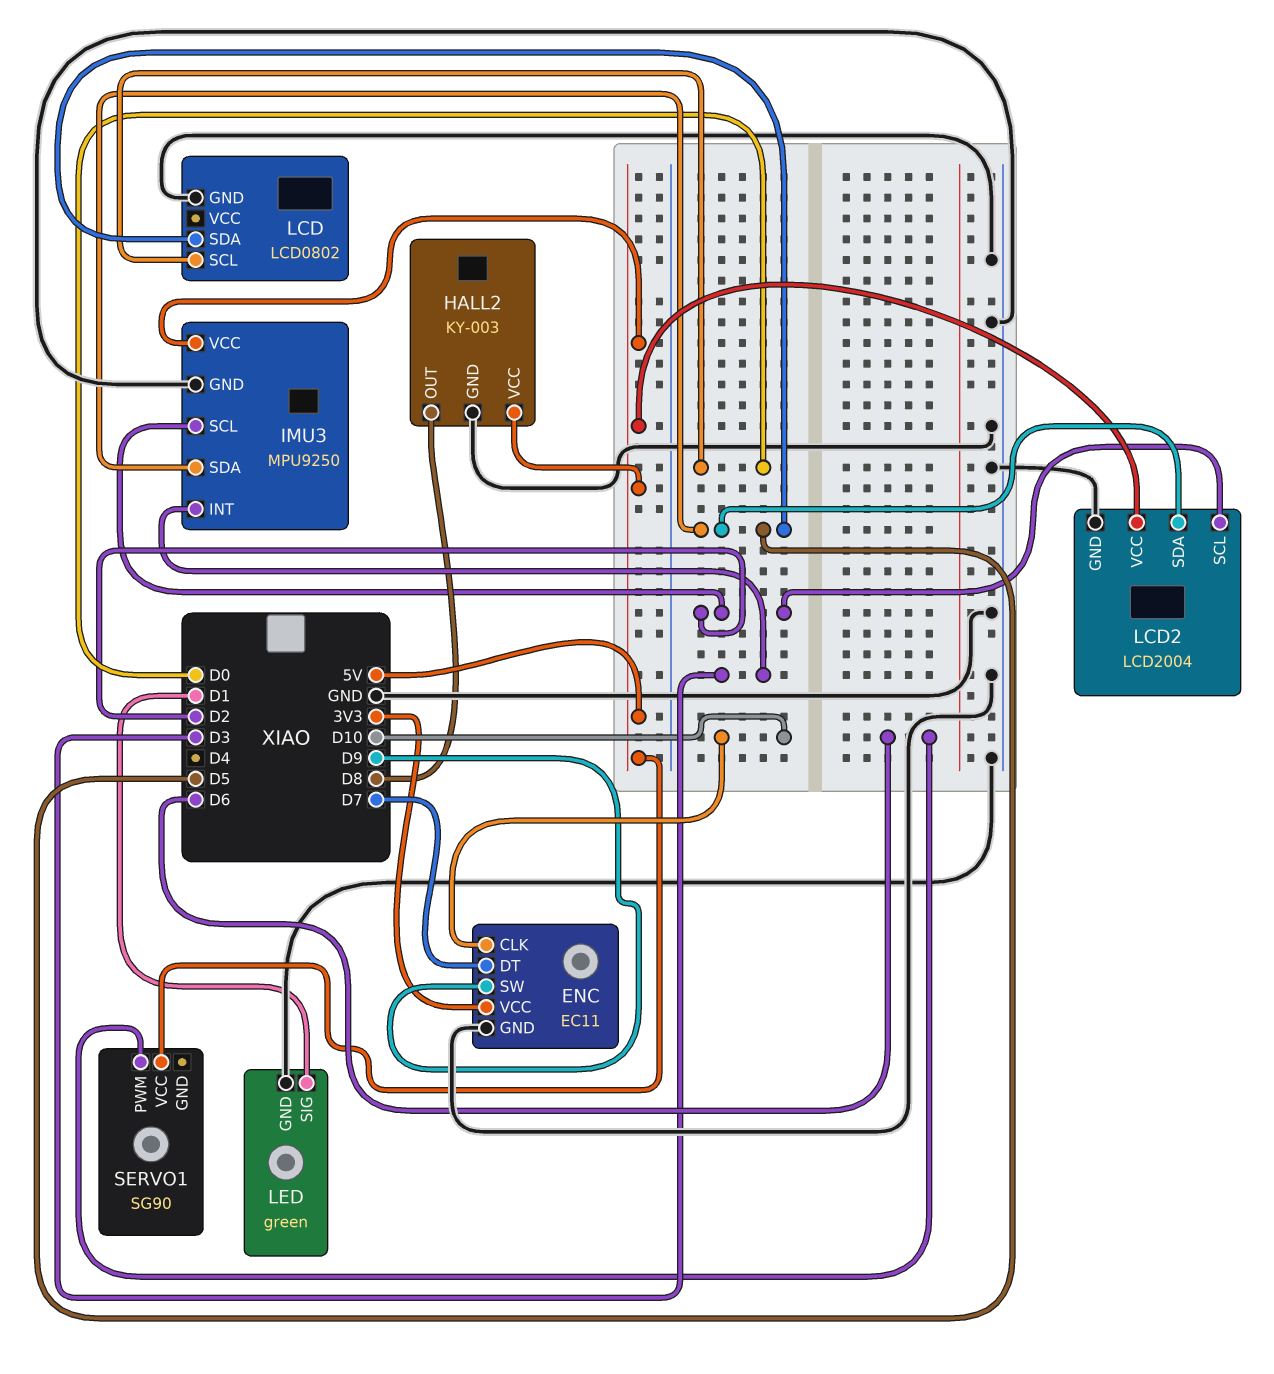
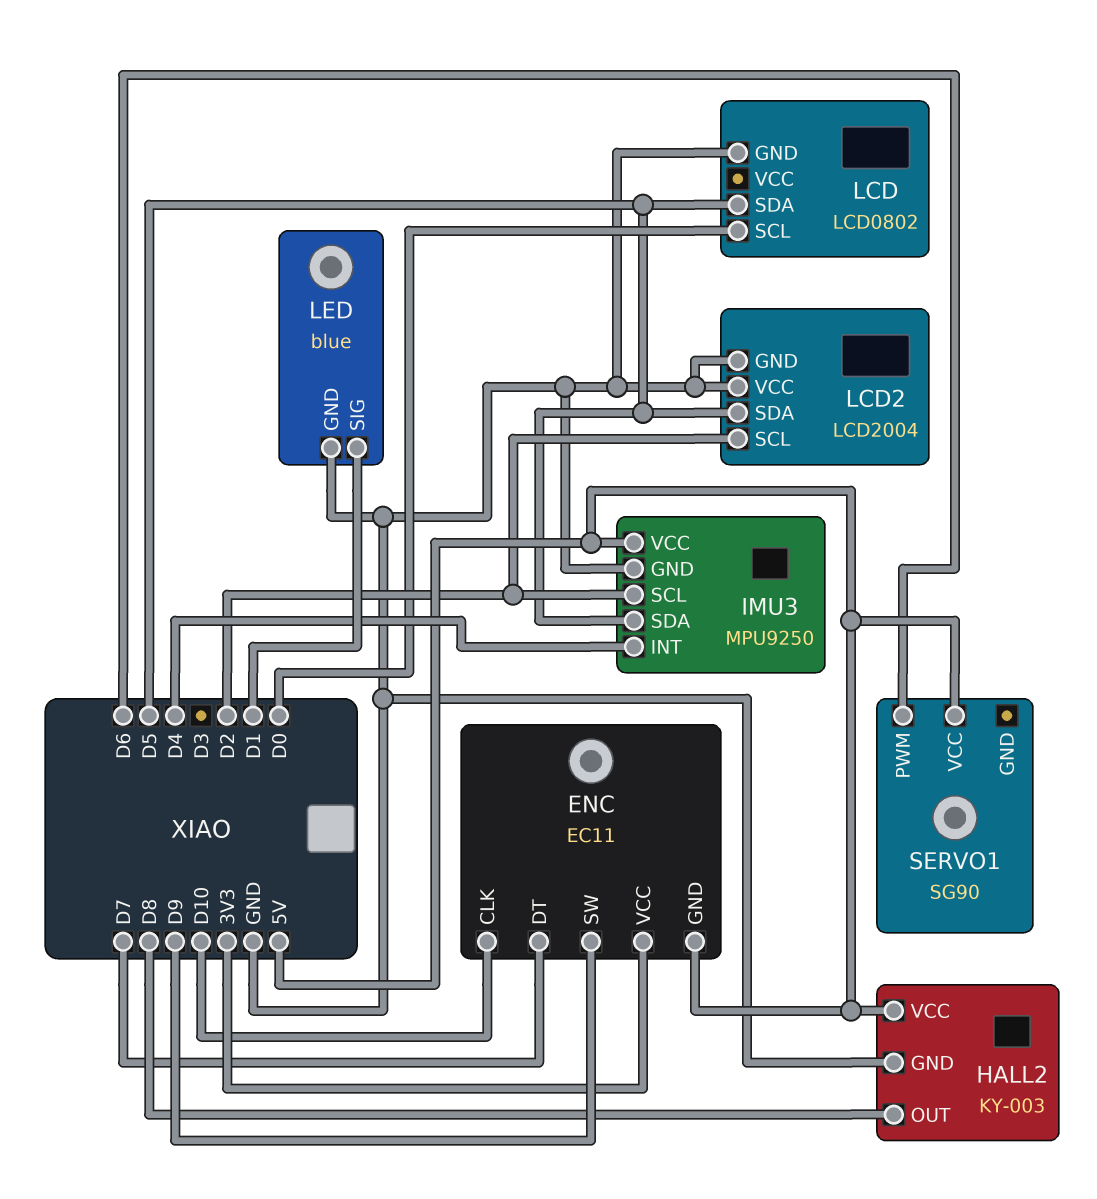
ENC pin GND: GND -> 5V
IMU3 pin INT: D3 -> D4
LCD2 pin VCC: 5V -> GND
LED: green -> blue

